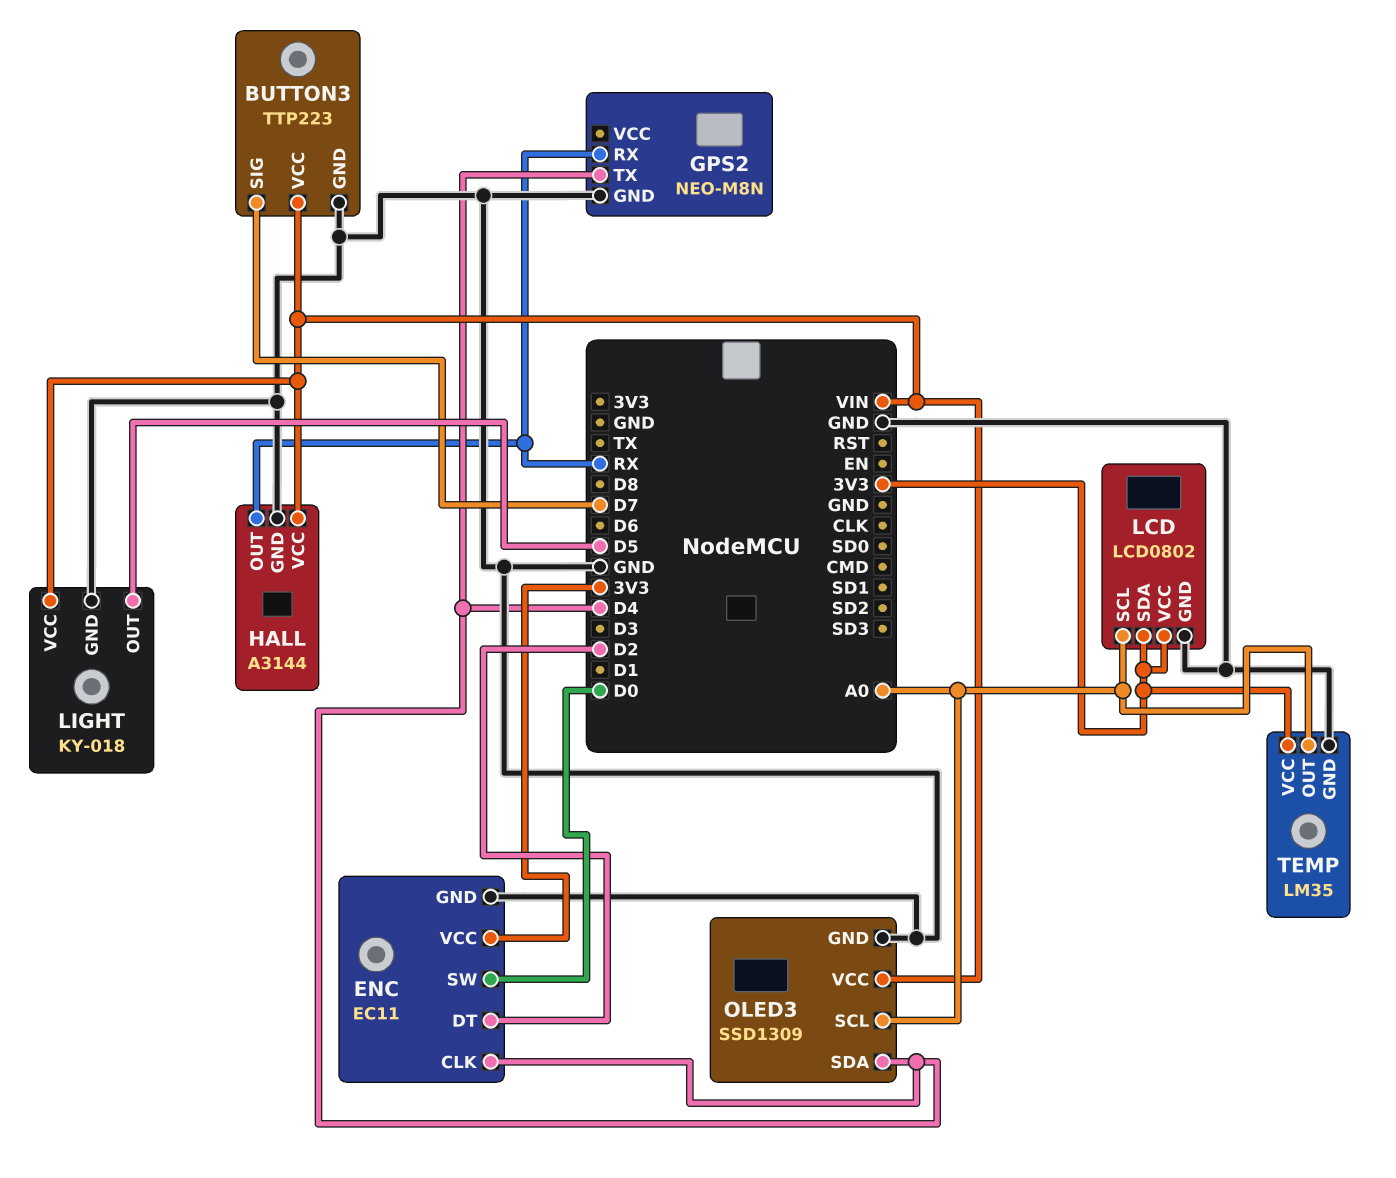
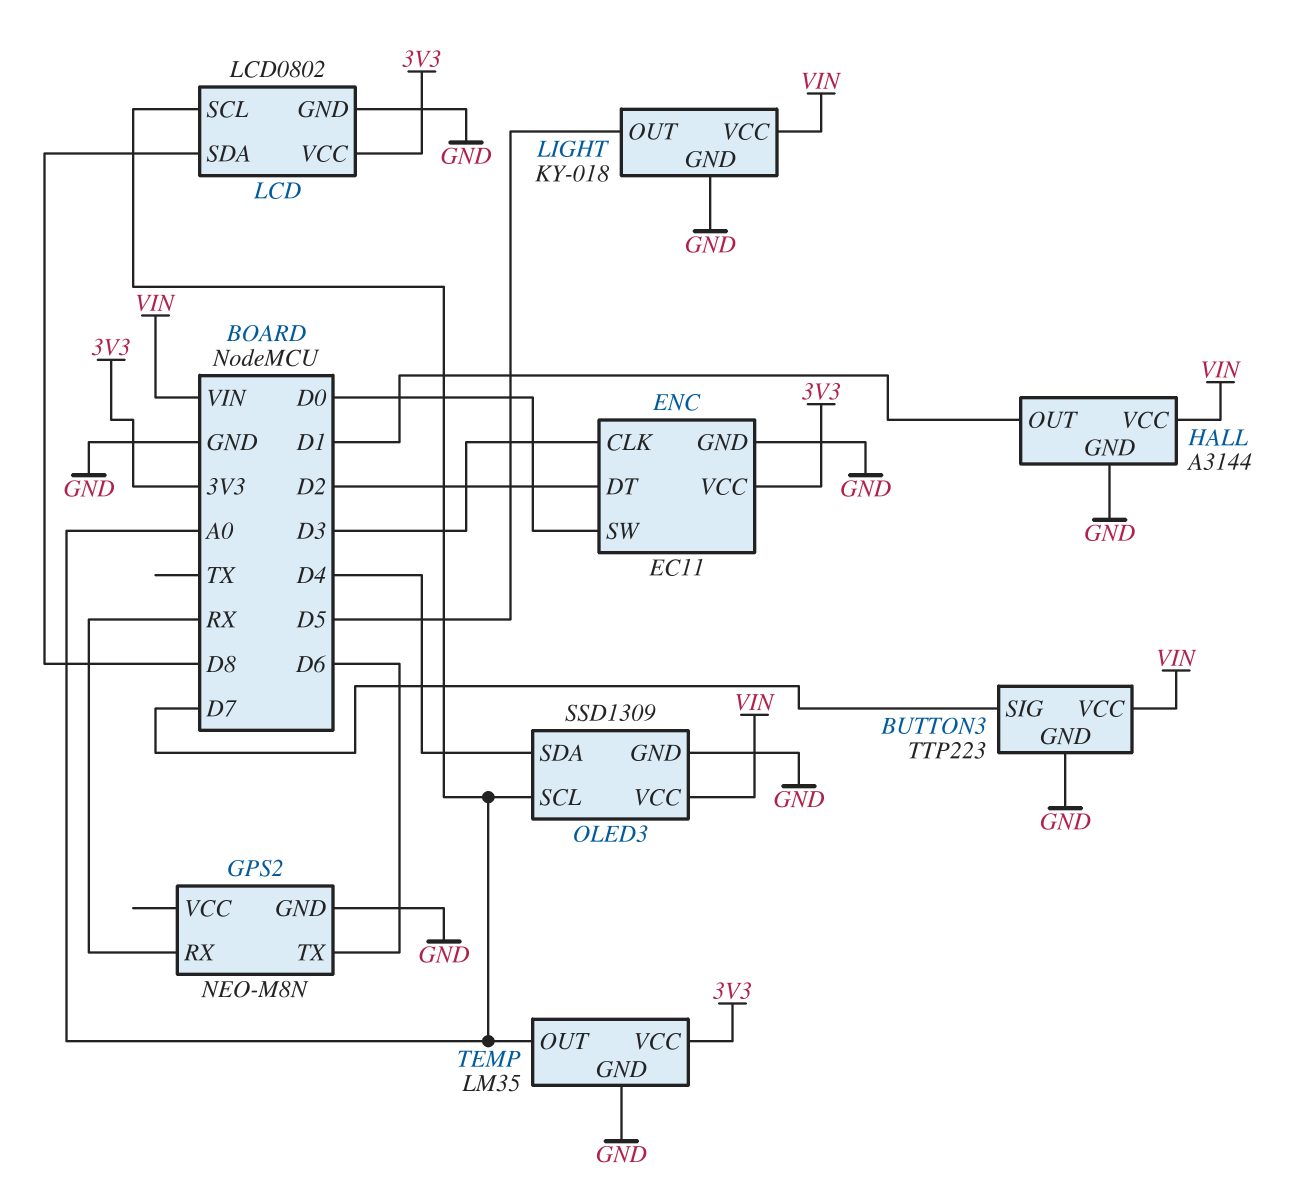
ENC pin CLK: D4 -> D3
GPS2 pin TX: D4 -> D6
HALL pin OUT: RX -> D1
LCD pin SDA: 3V3 -> D8

